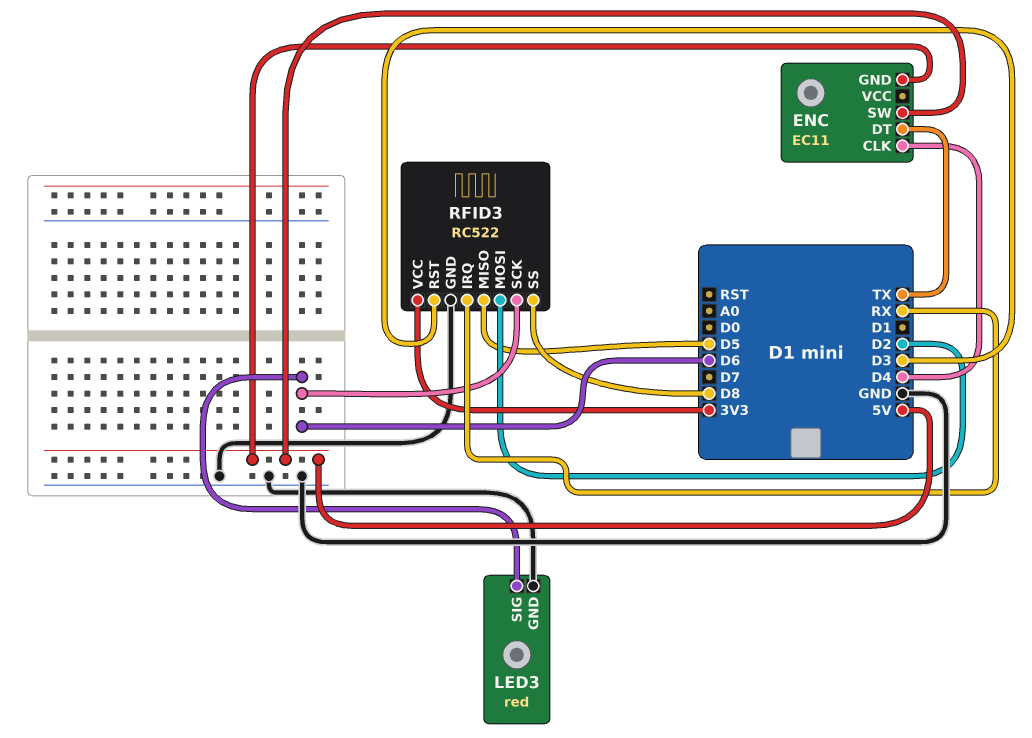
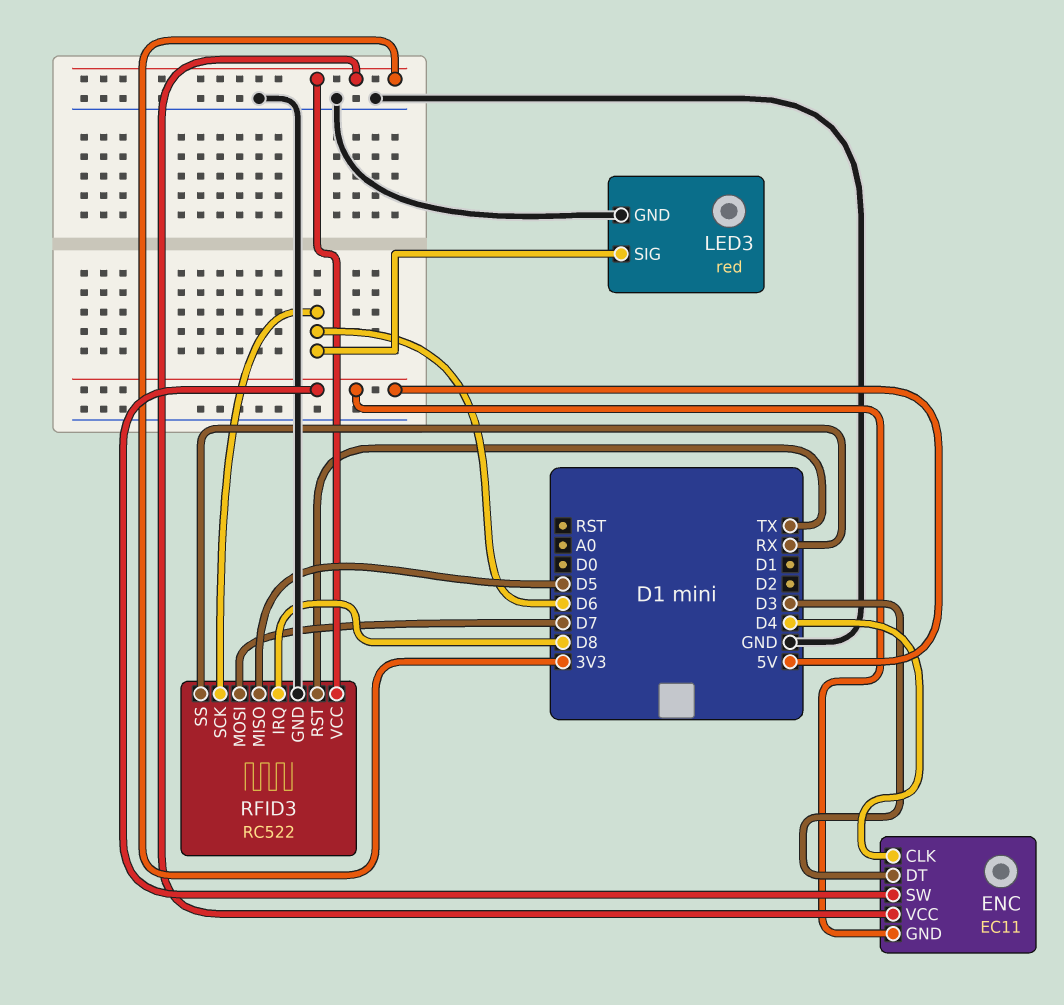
ENC pin DT: TX -> D3
ENC pin VCC: none -> 3V3
RFID3 pin IRQ: RX -> D8
RFID3 pin MOSI: D2 -> D7
RFID3 pin RST: D3 -> TX
RFID3 pin SS: D8 -> RX

